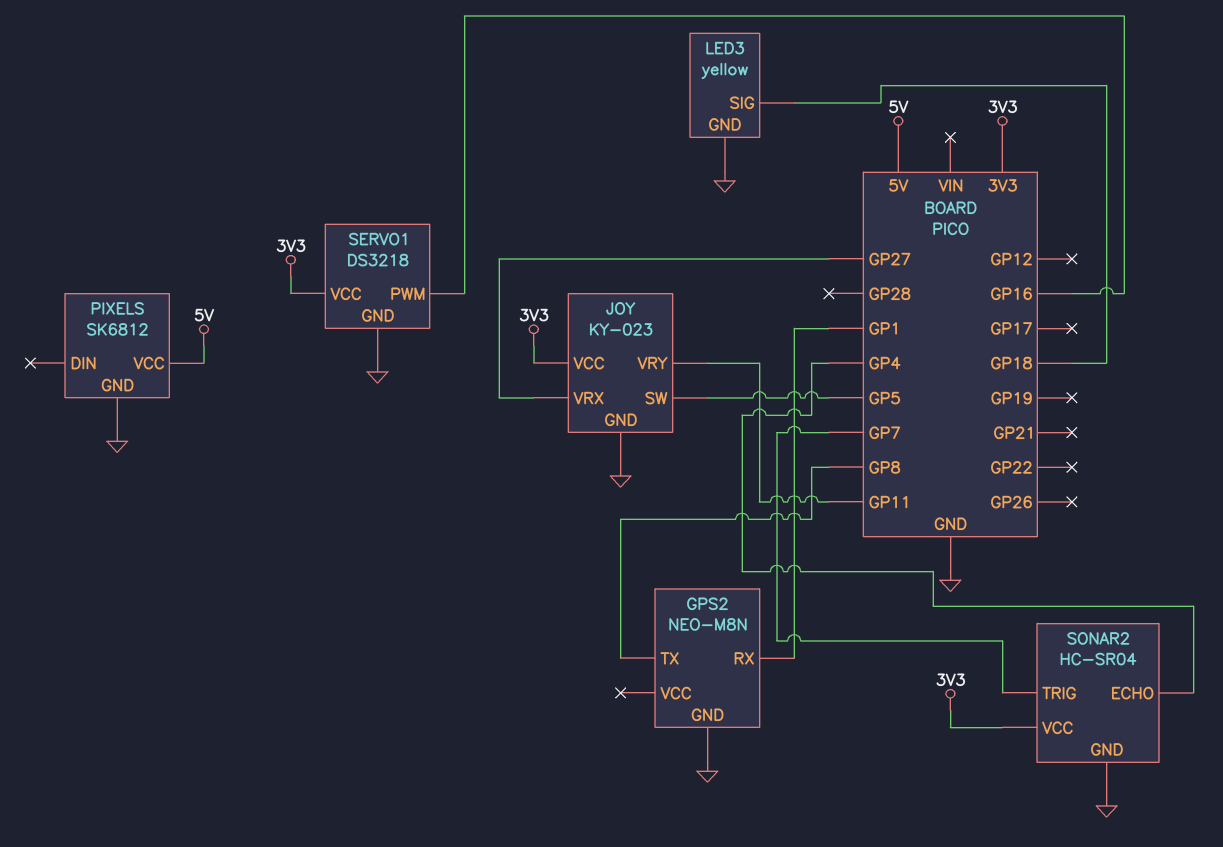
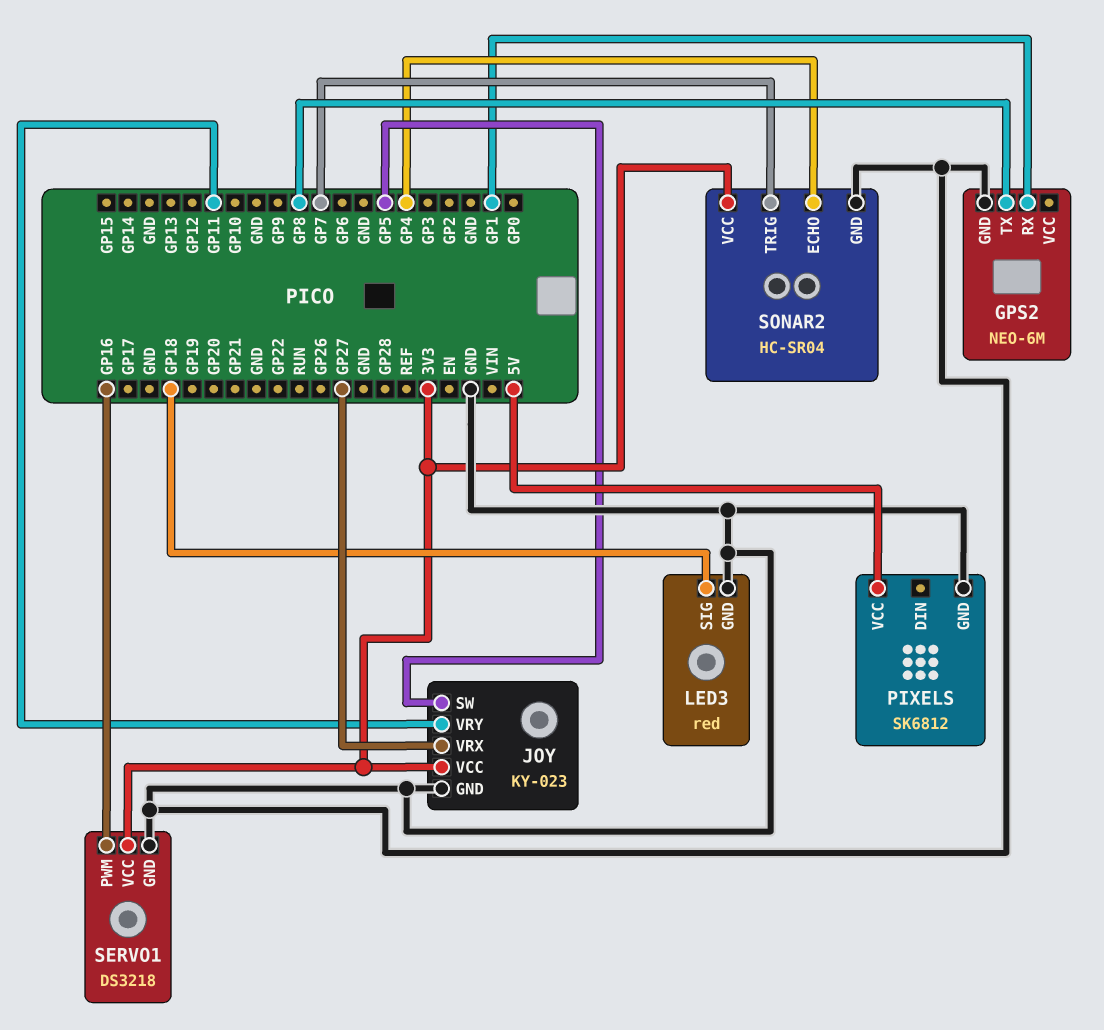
GPS2: NEO-M8N -> NEO-6M
LED3: yellow -> red

